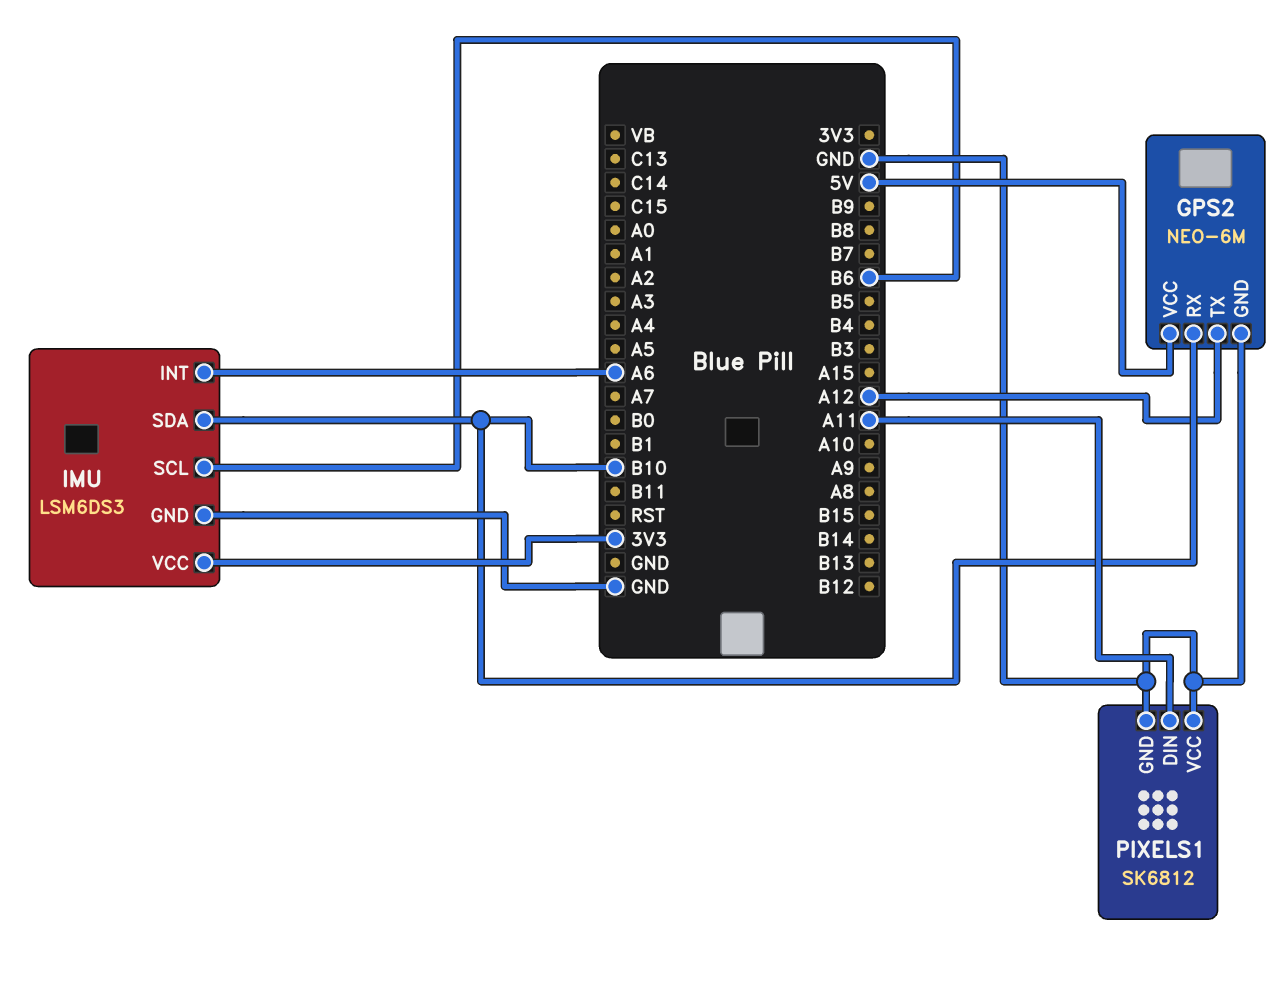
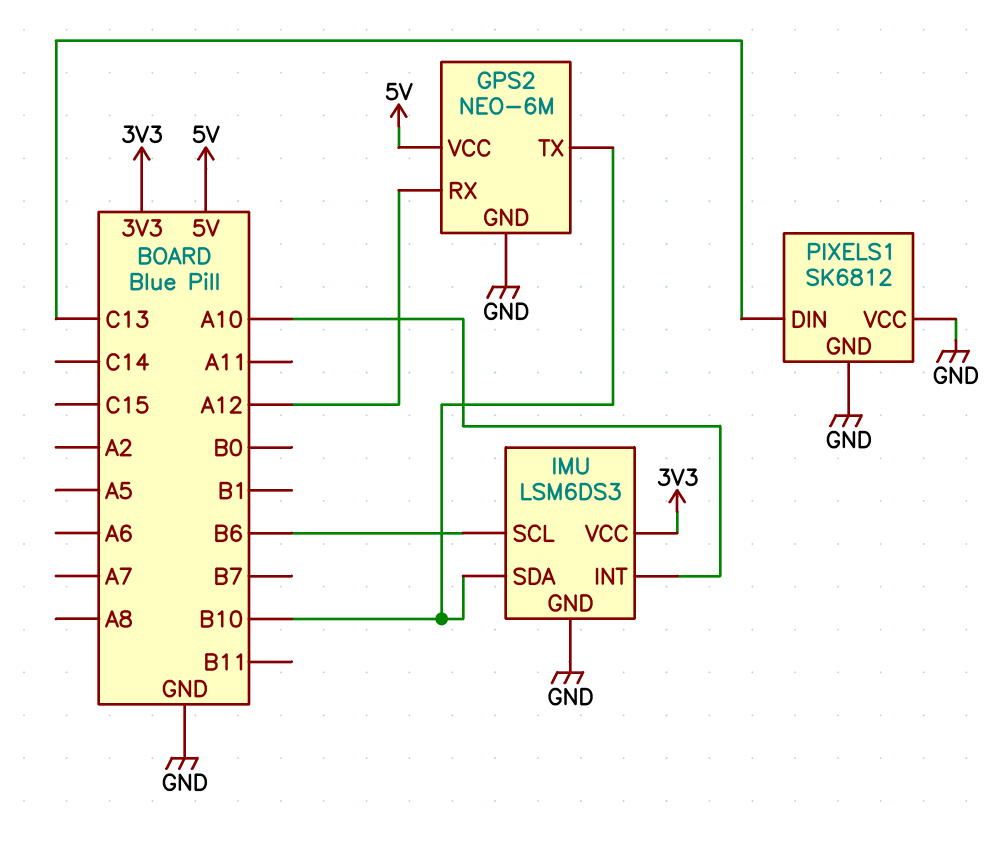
GPS2 pin RX: B10 -> A12
GPS2 pin TX: A12 -> B10
IMU pin INT: A6 -> A10
PIXELS1 pin DIN: A11 -> C13

